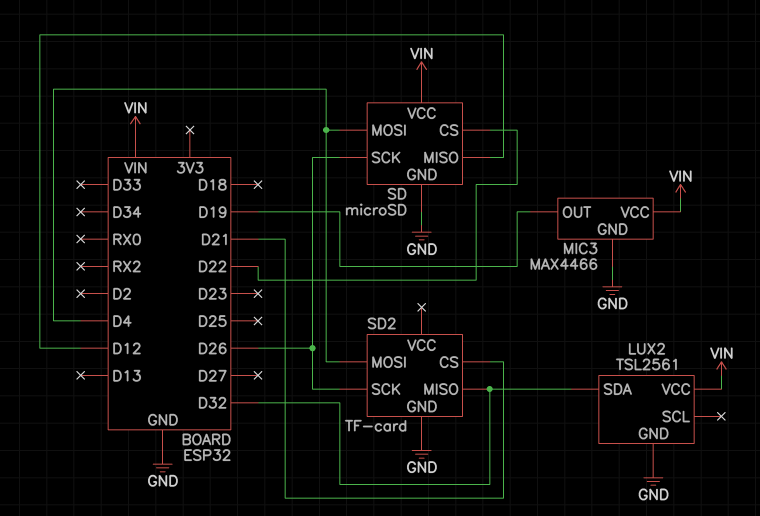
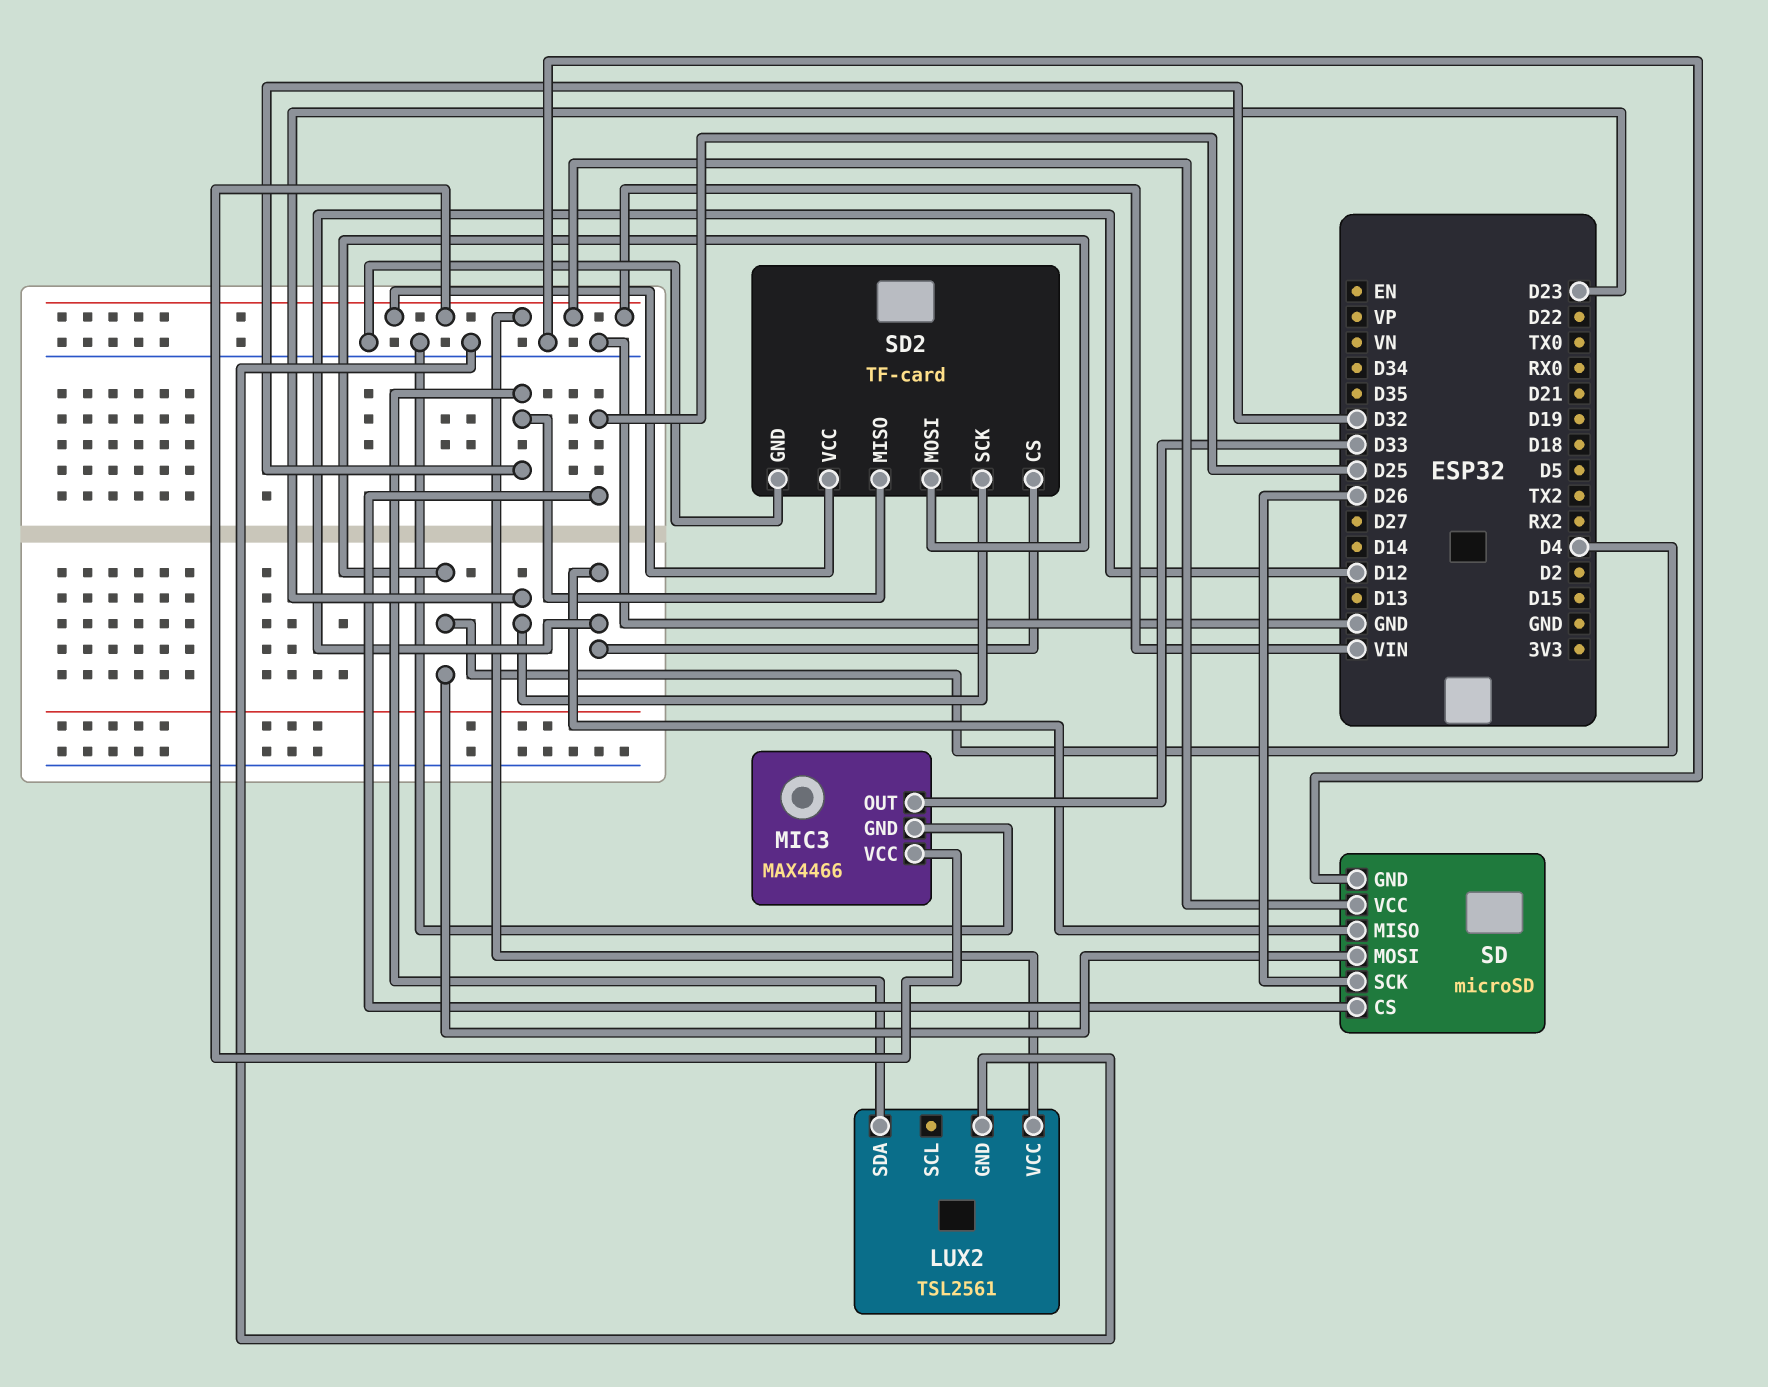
MIC3 pin OUT: D19 -> D33
SD pin CS: D22 -> D25
SD2 pin CS: D21 -> D12
SD2 pin SCK: D26 -> D23
SD2 pin VCC: none -> VIN

